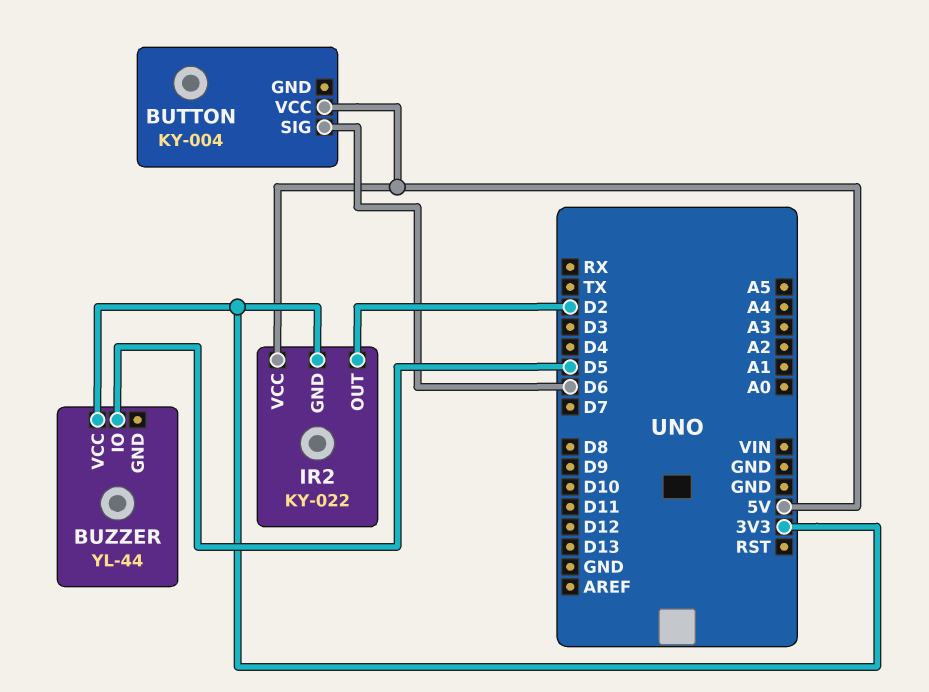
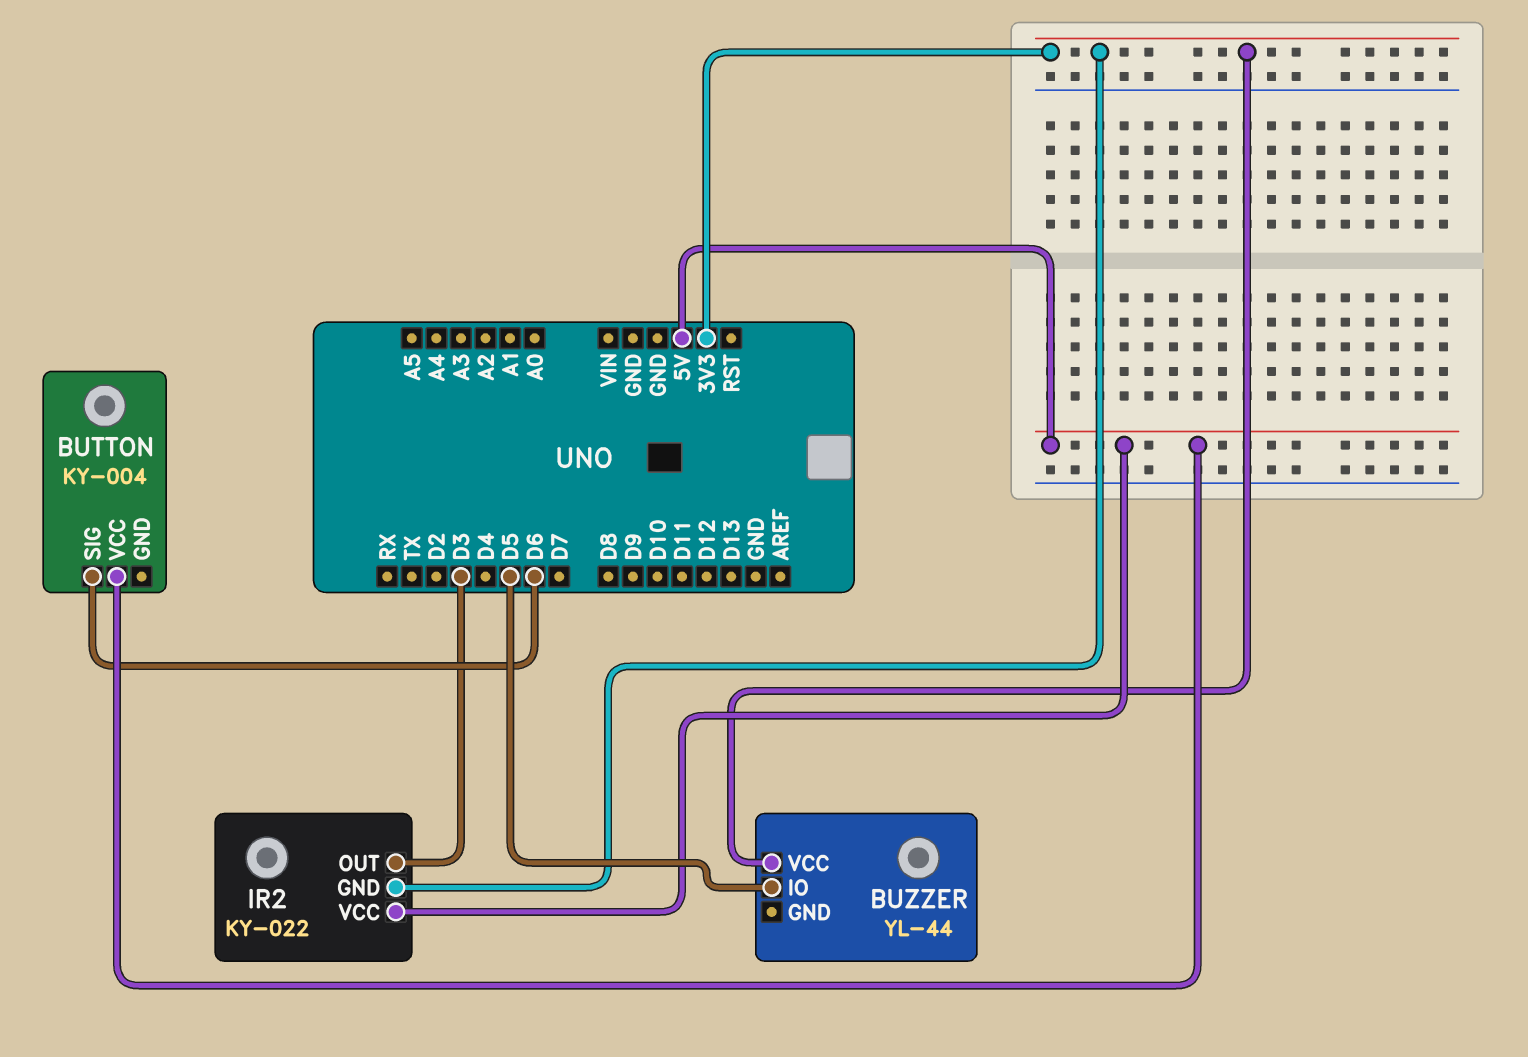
IR2 pin OUT: D2 -> D3

